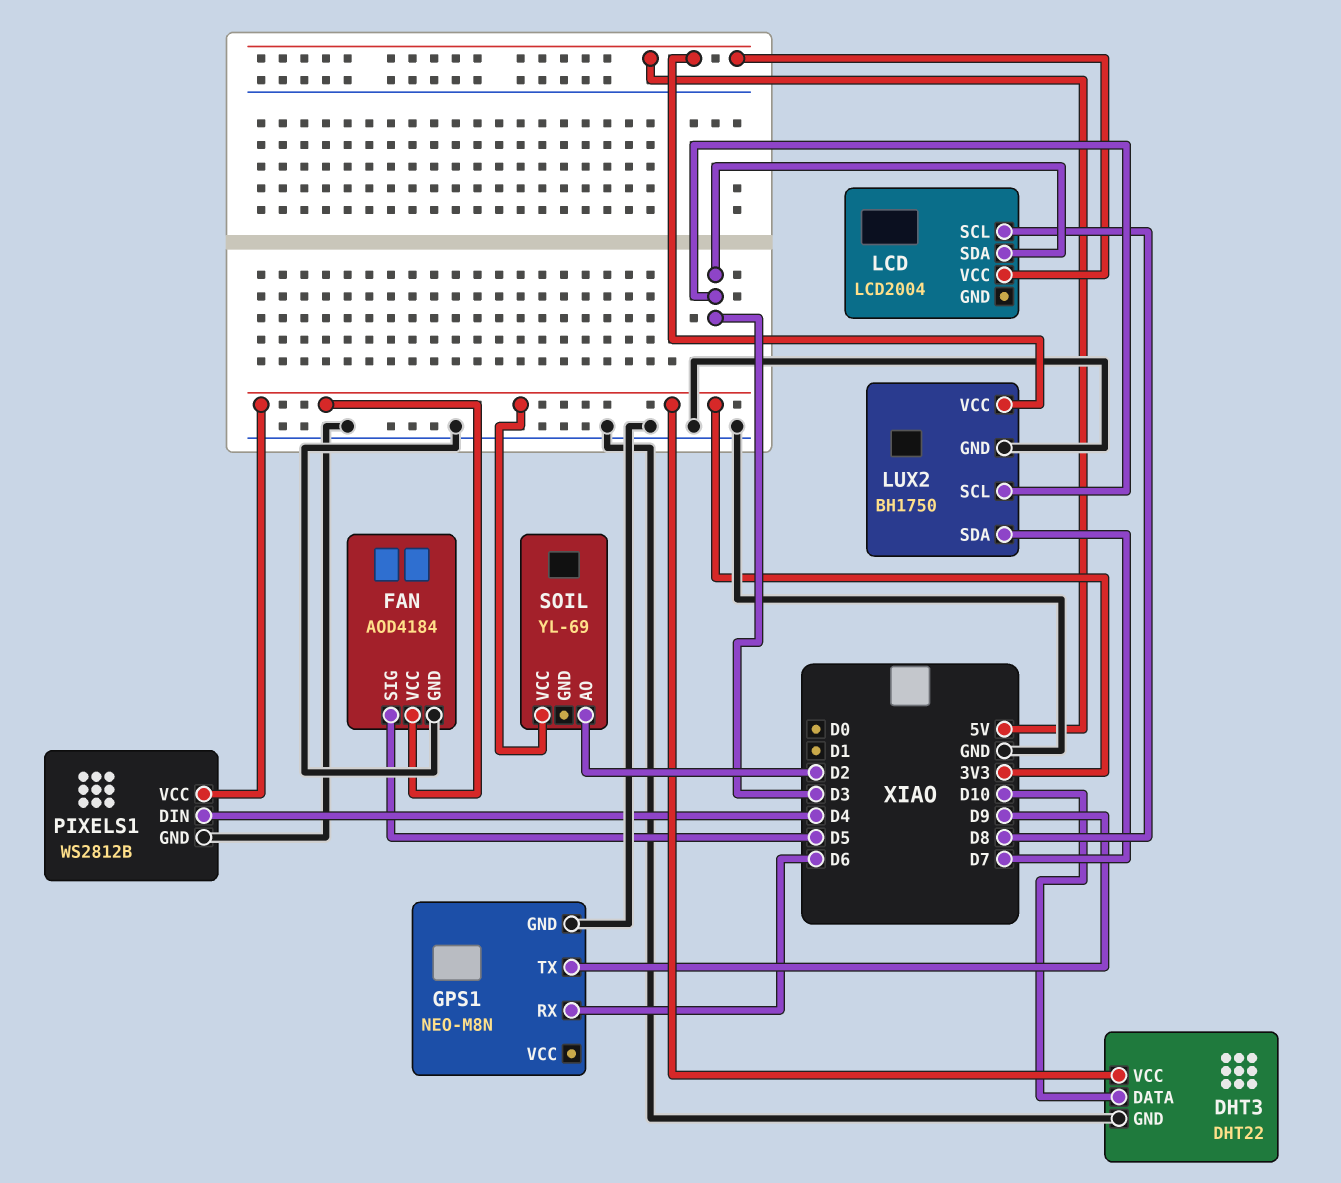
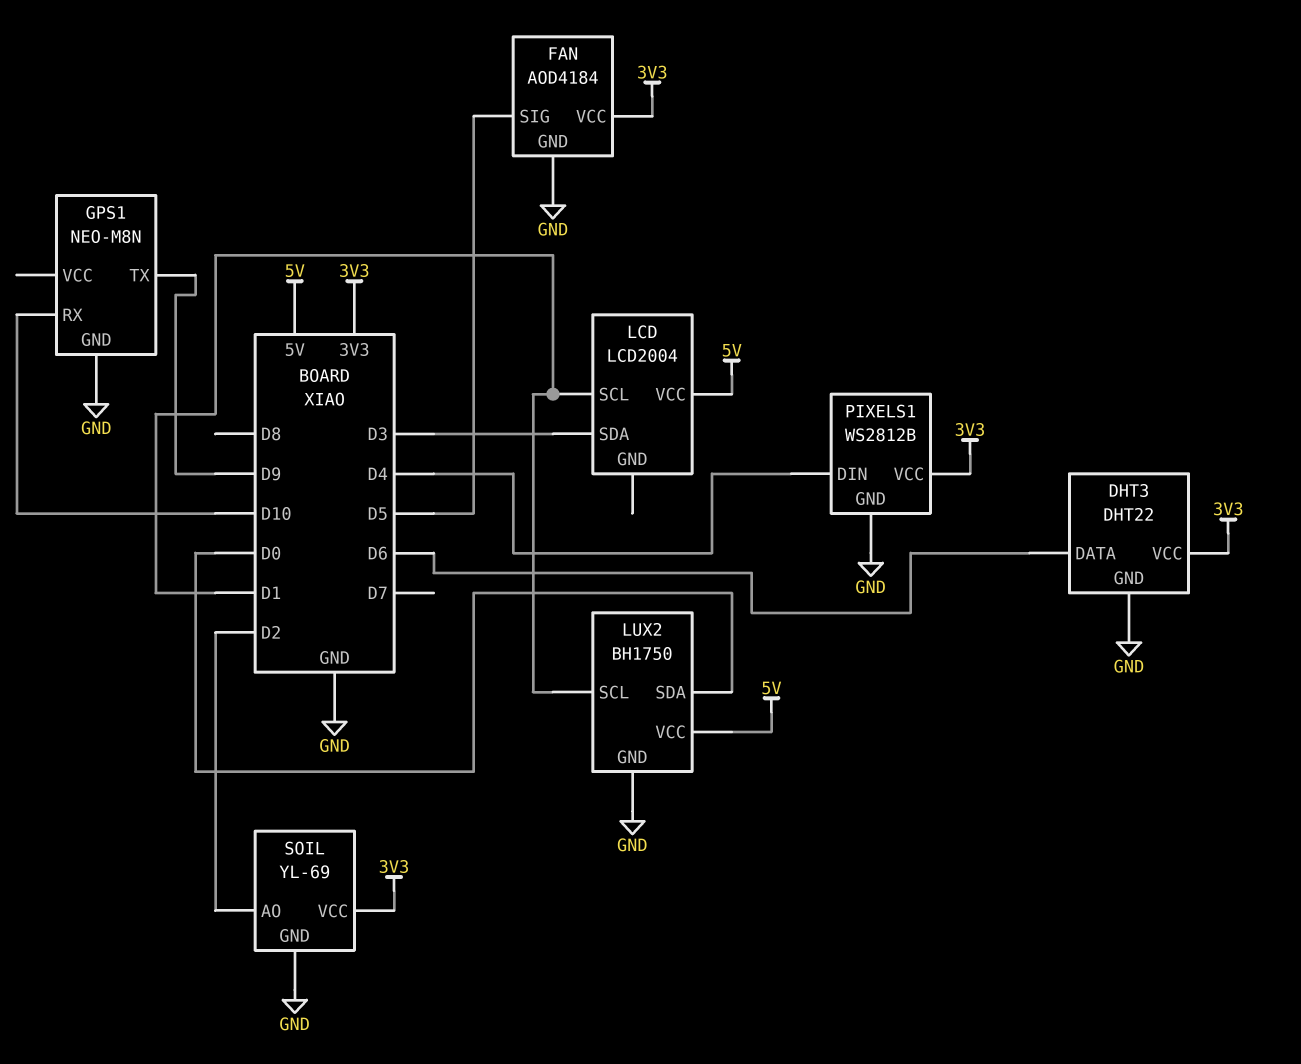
DHT3 pin DATA: D10 -> D6
GPS1 pin RX: D6 -> D10
LCD pin SCL: D8 -> D1
LUX2 pin SCL: D3 -> D1
LUX2 pin SDA: D7 -> D0
SOIL pin GND: none -> GND

